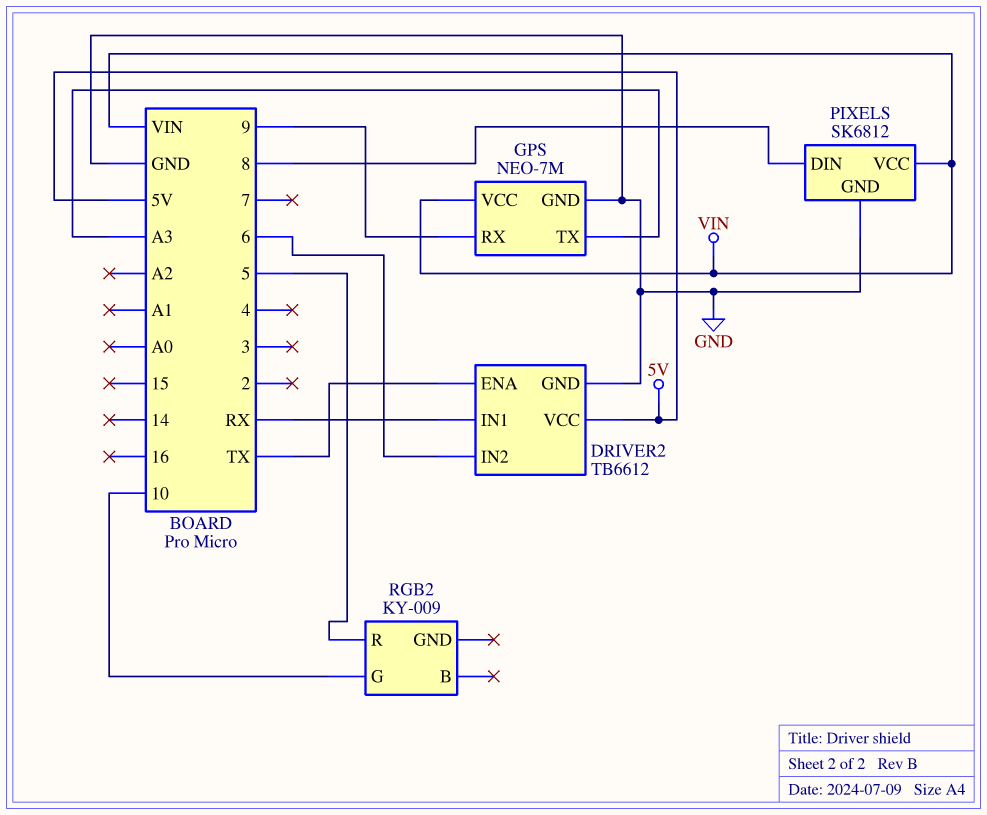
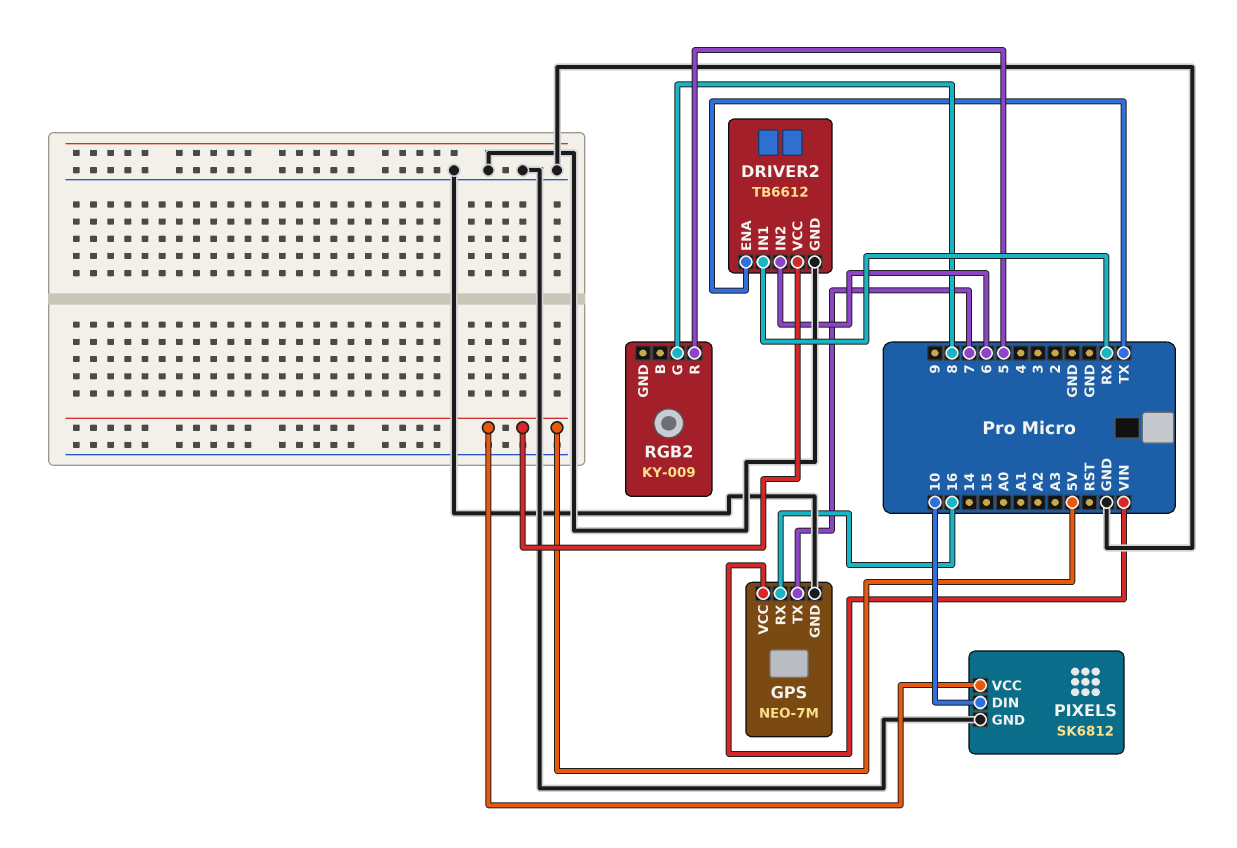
GPS pin RX: 9 -> 16
GPS pin TX: A3 -> 7
PIXELS pin DIN: 8 -> 10
PIXELS pin VCC: VIN -> 5V
RGB2 pin G: 10 -> 8

